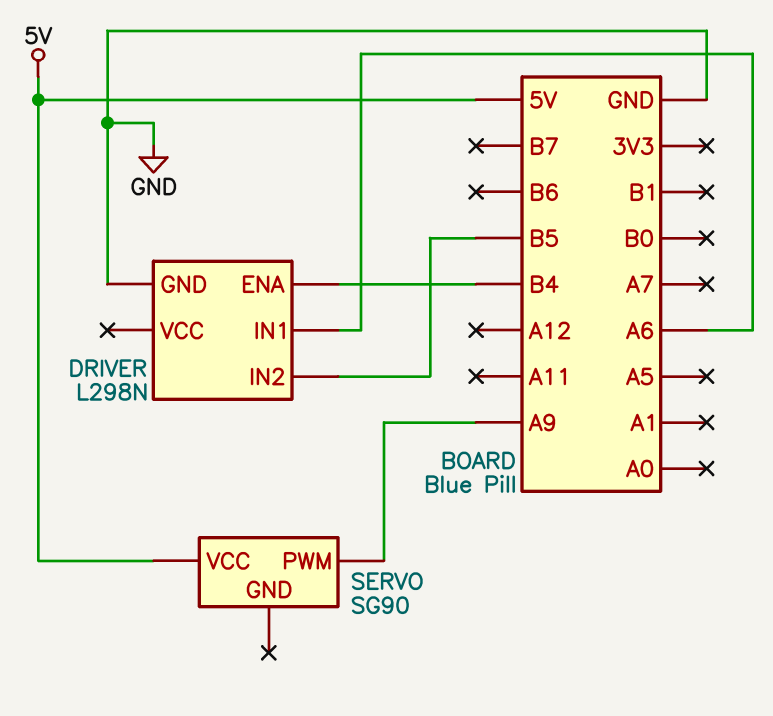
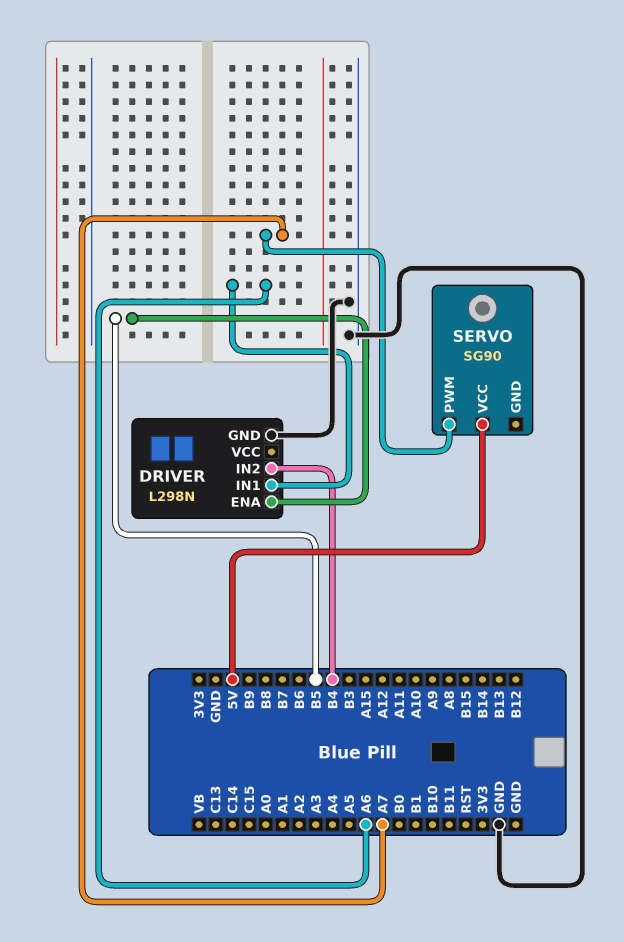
DRIVER pin ENA: B4 -> B5
DRIVER pin IN2: B5 -> B4
SERVO pin PWM: A9 -> A7

